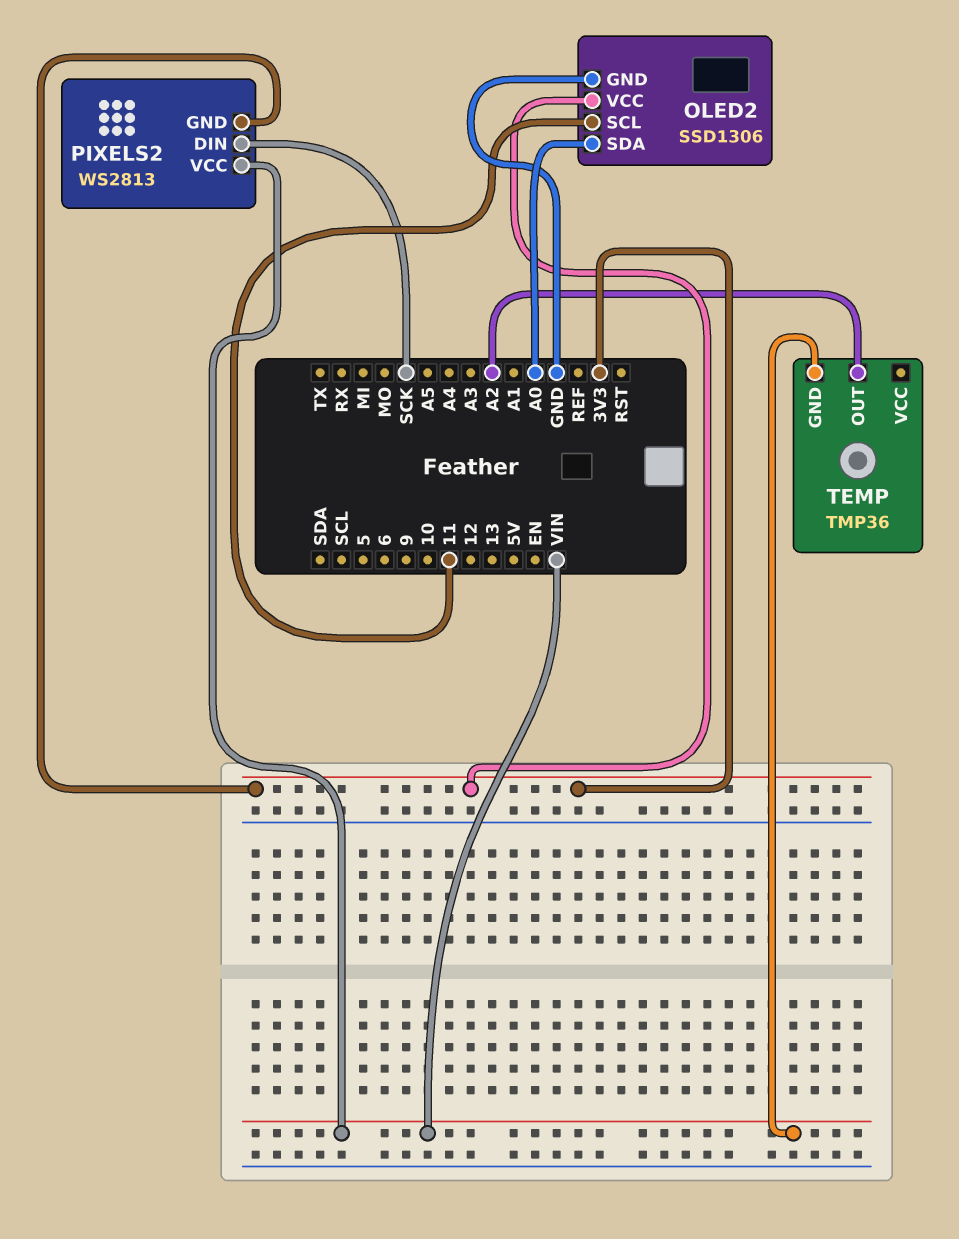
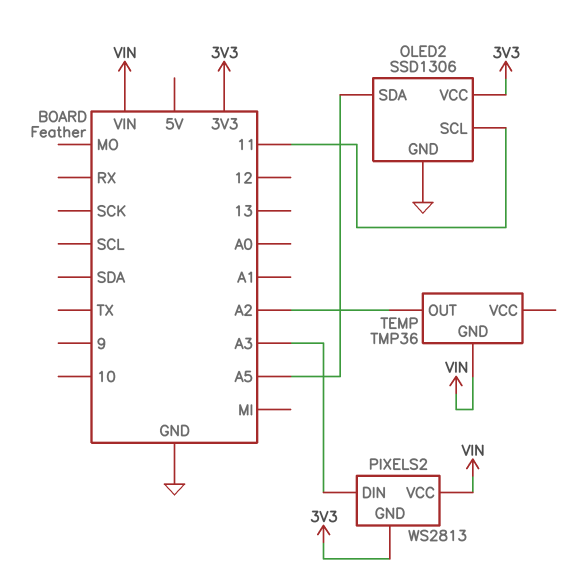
OLED2 pin SDA: A0 -> A5
PIXELS2 pin DIN: SCK -> A3

